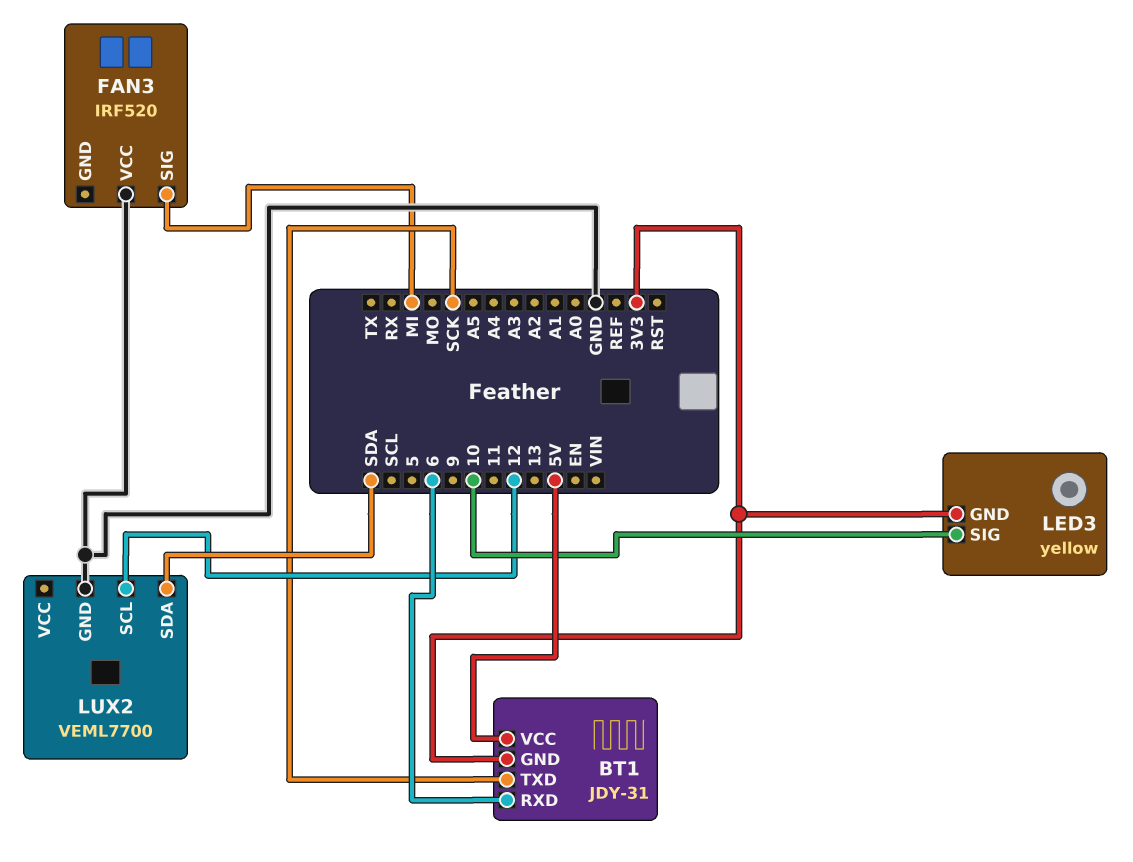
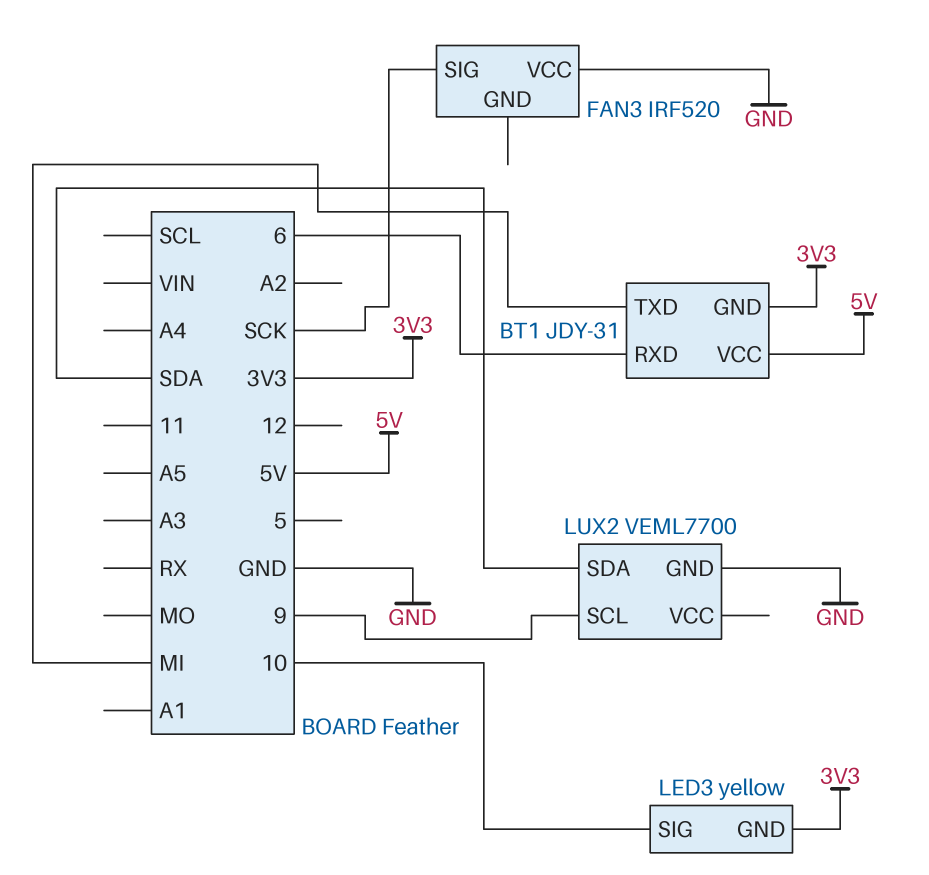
BT1 pin TXD: SCK -> MI
FAN3 pin SIG: MI -> SCK
LUX2 pin SCL: 12 -> 9

